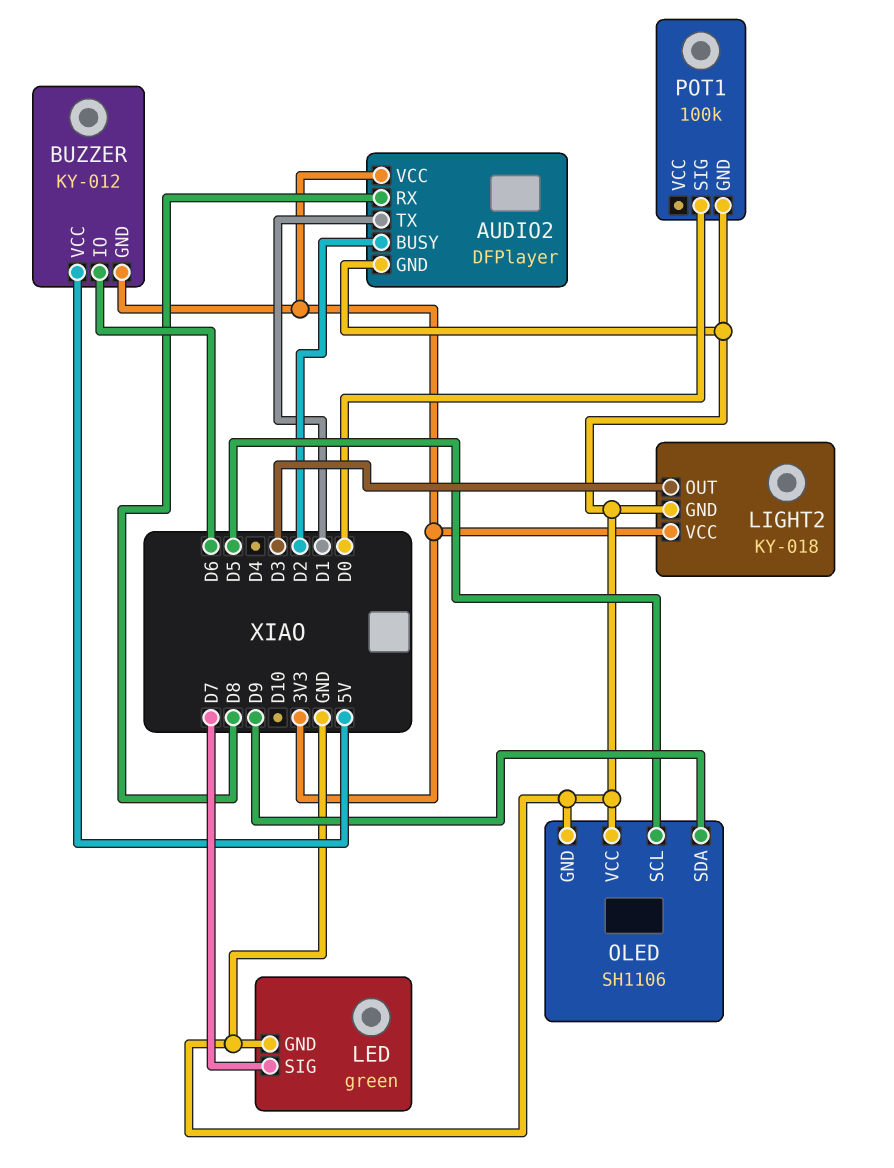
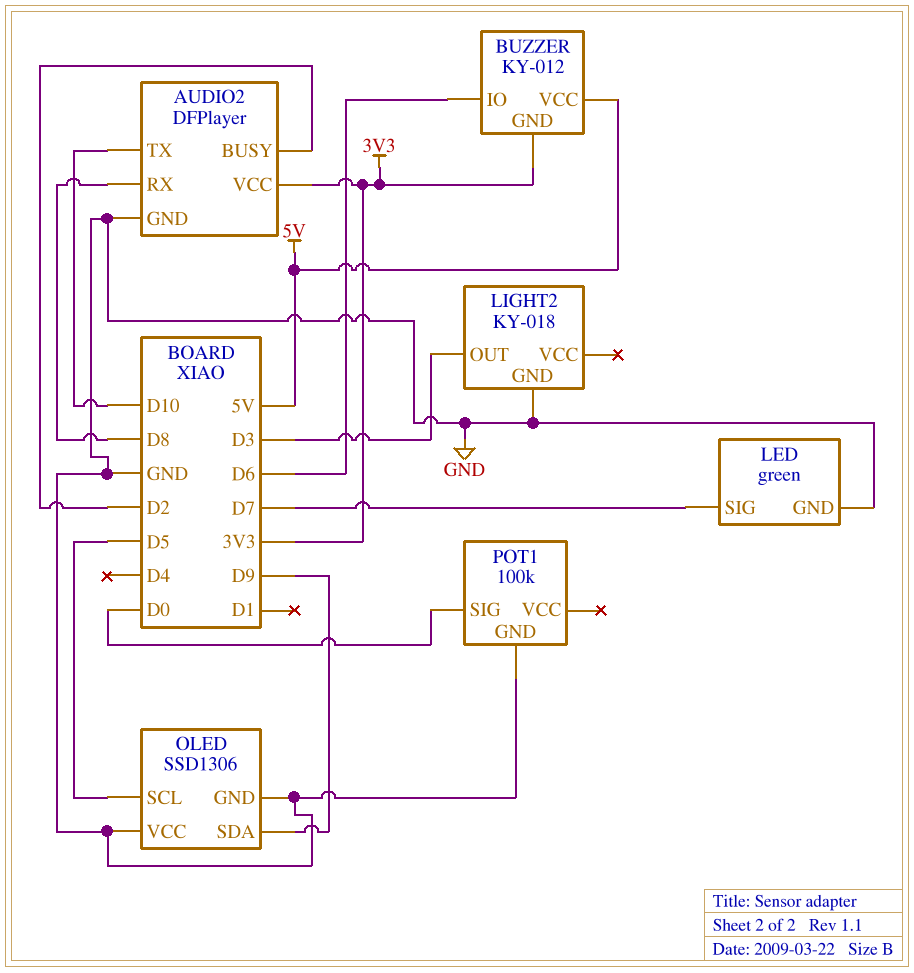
AUDIO2 pin TX: D1 -> D10
LIGHT2 pin VCC: 3V3 -> none
OLED: SH1106 -> SSD1306

